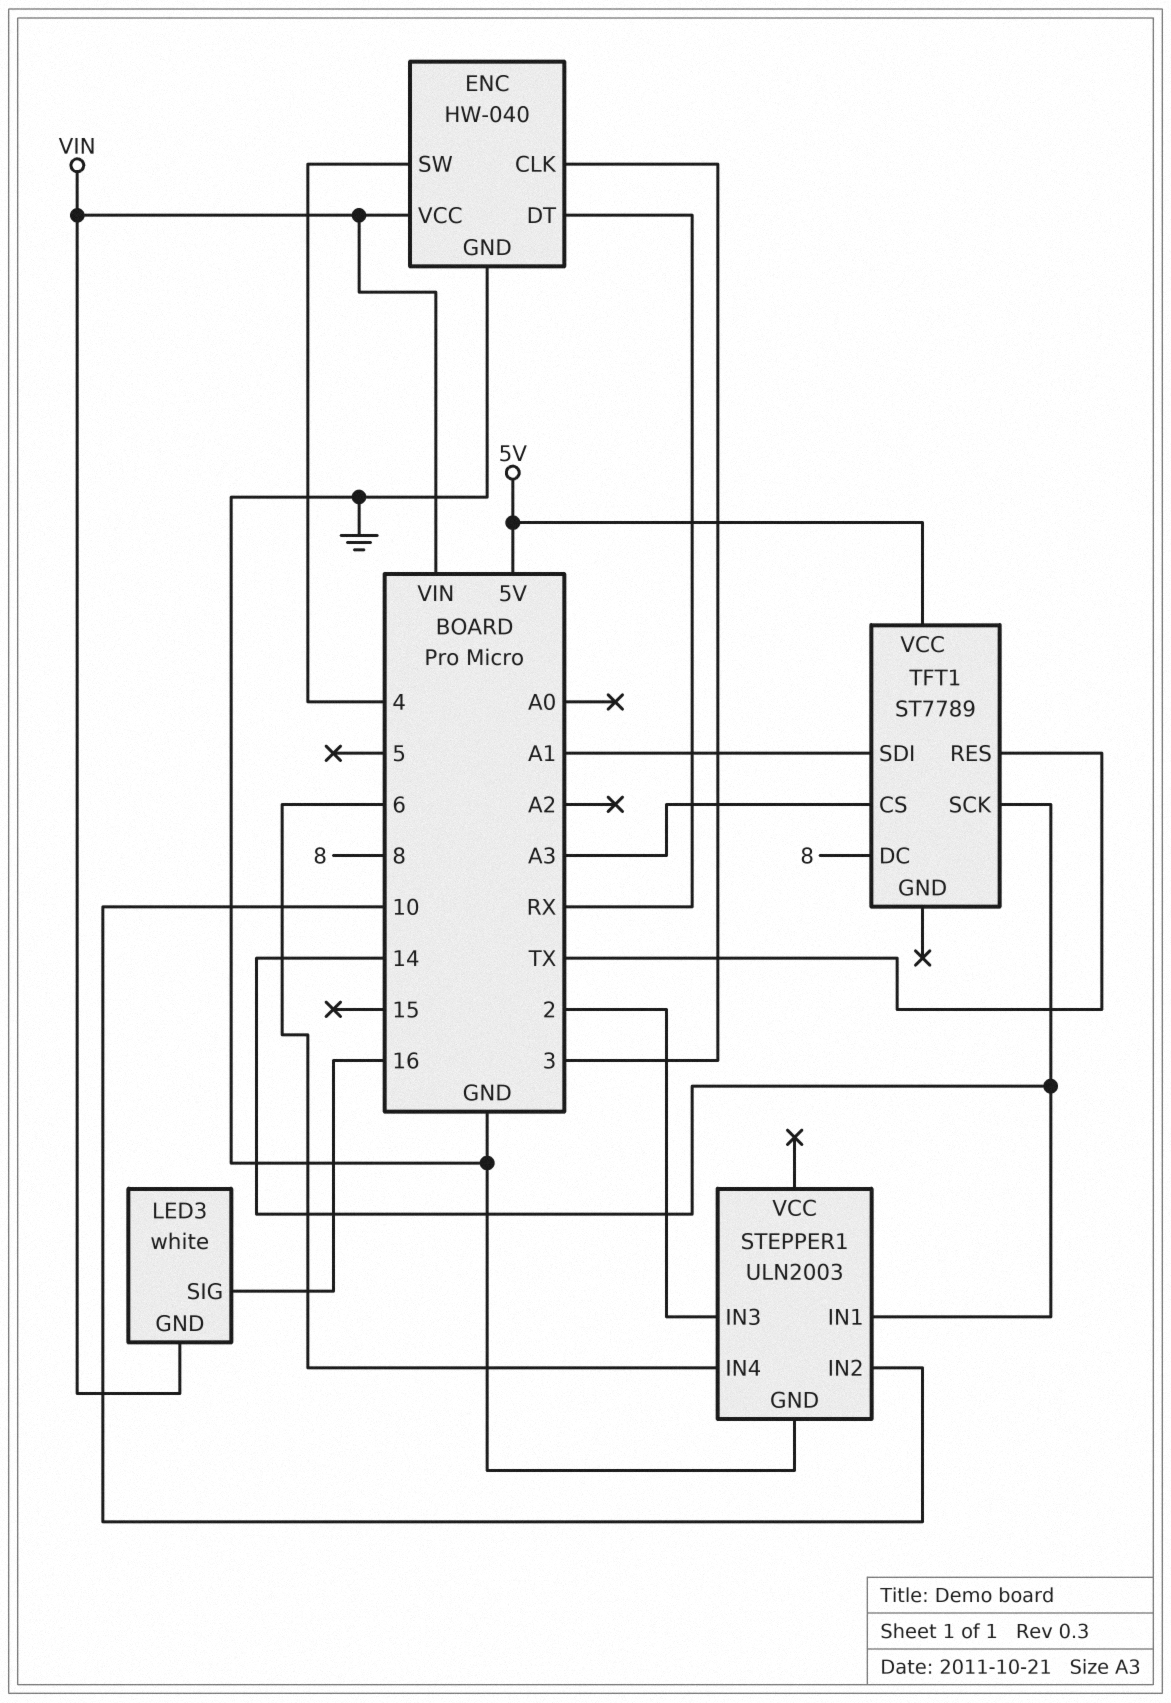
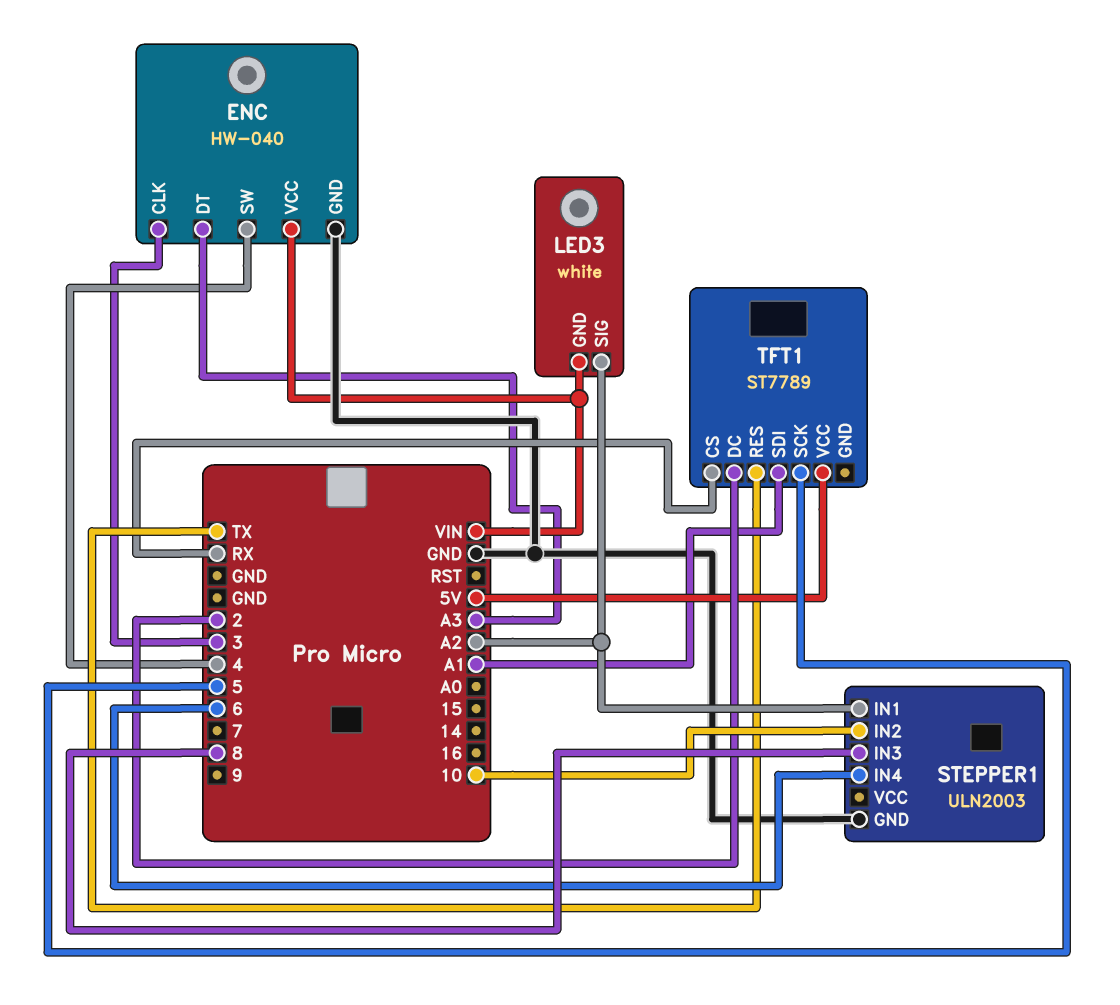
ENC pin DT: RX -> A3
LED3 pin SIG: 16 -> A2
STEPPER1 pin IN1: 14 -> A2
STEPPER1 pin IN3: 2 -> 8
TFT1 pin CS: A3 -> RX
TFT1 pin DC: 8 -> 2
TFT1 pin SCK: 14 -> 5

